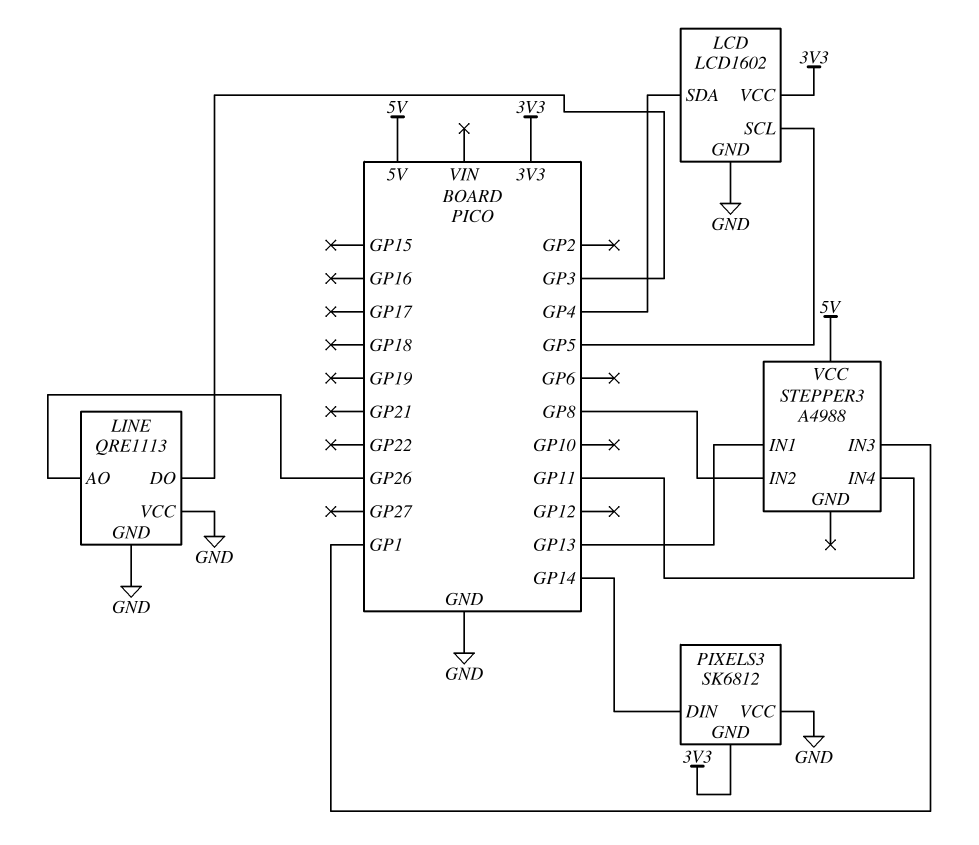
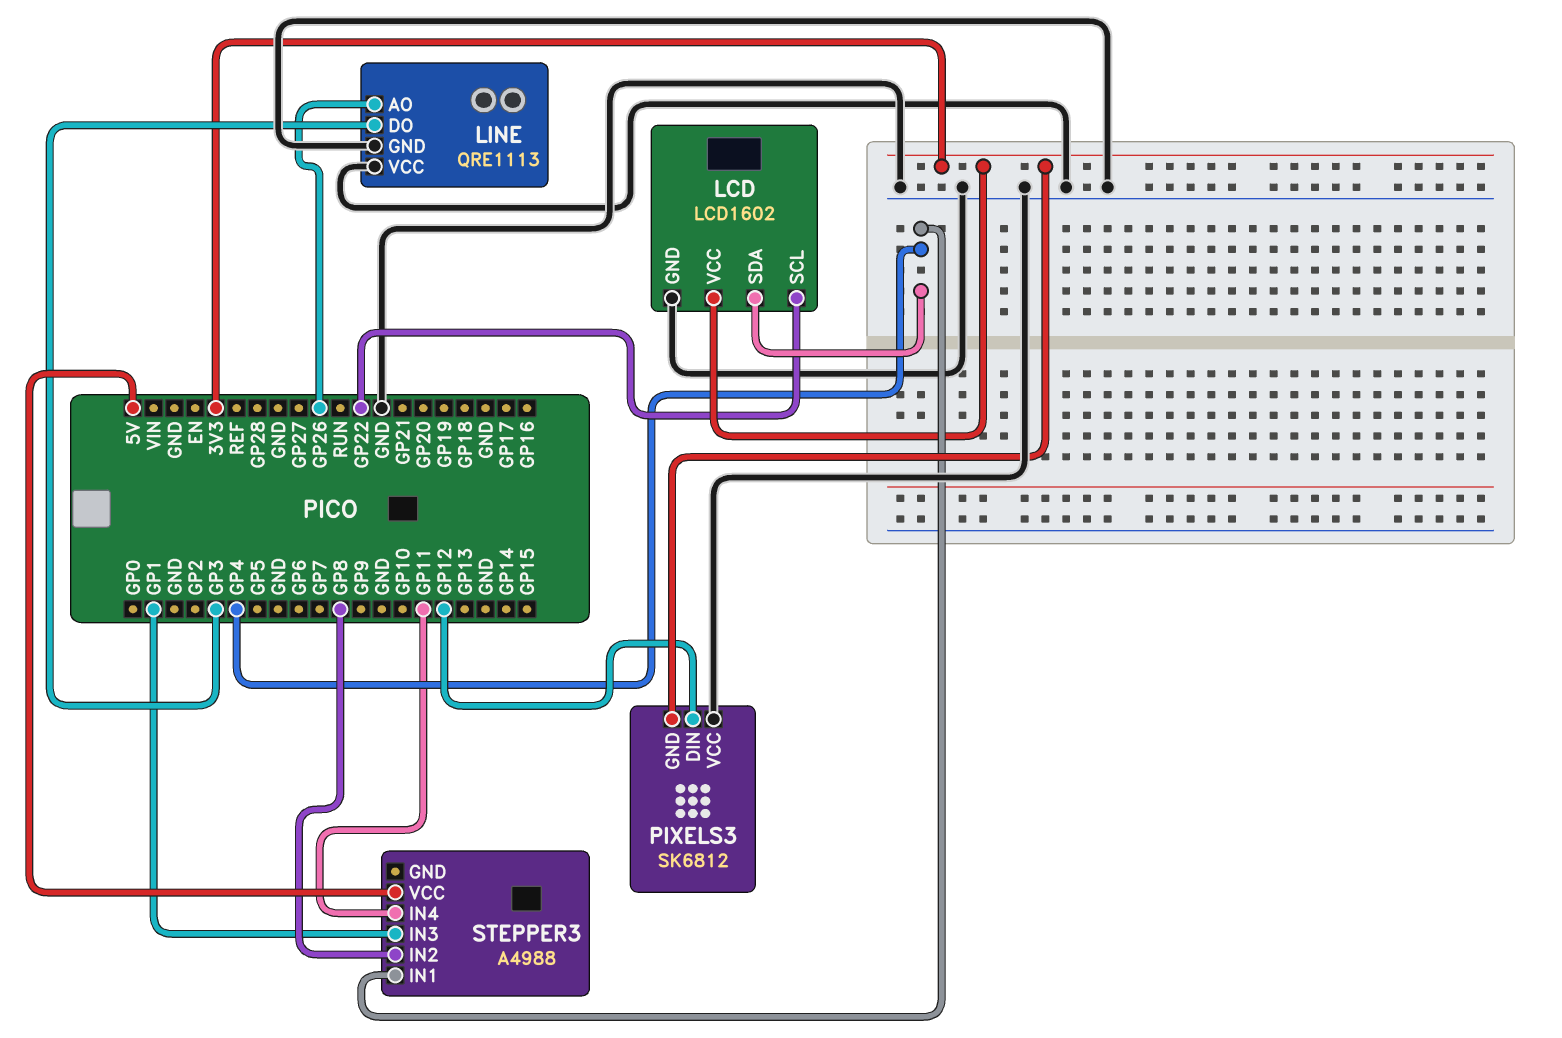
LCD pin SCL: GP5 -> GP22
PIXELS3 pin DIN: GP14 -> GP12
STEPPER3 pin IN1: GP13 -> GP4

